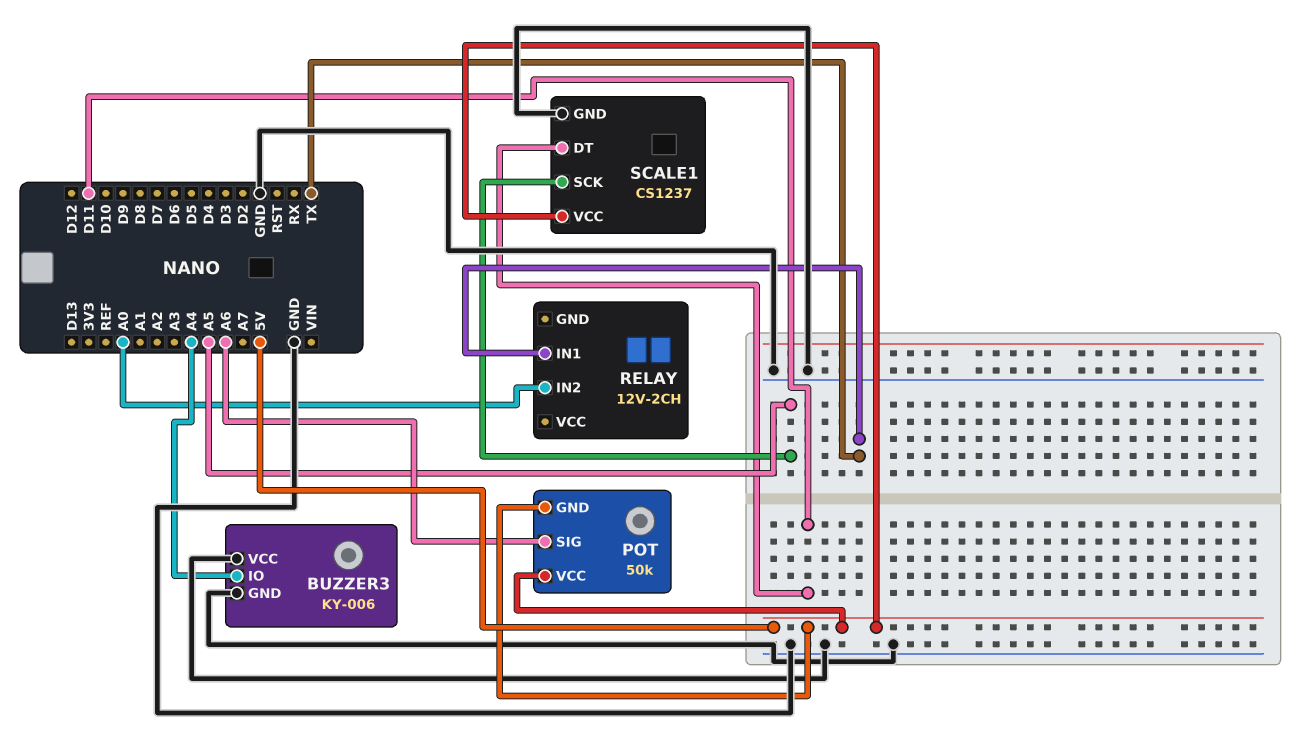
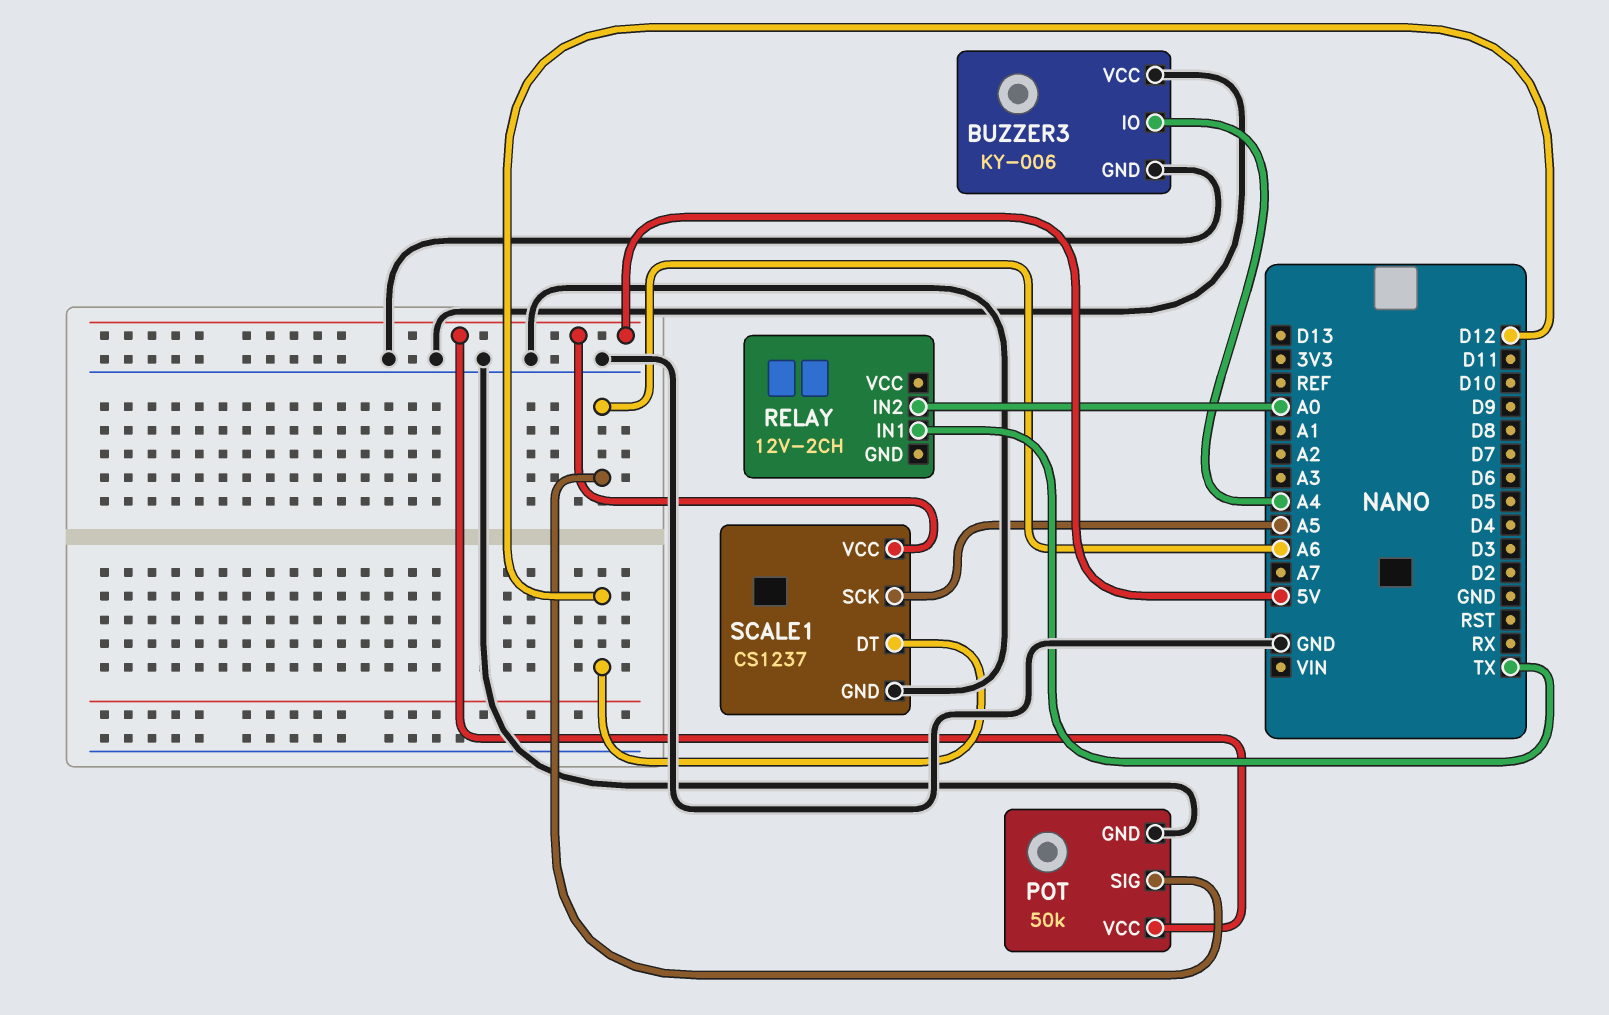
POT pin GND: 5V -> GND
SCALE1 pin DT: D11 -> D12

